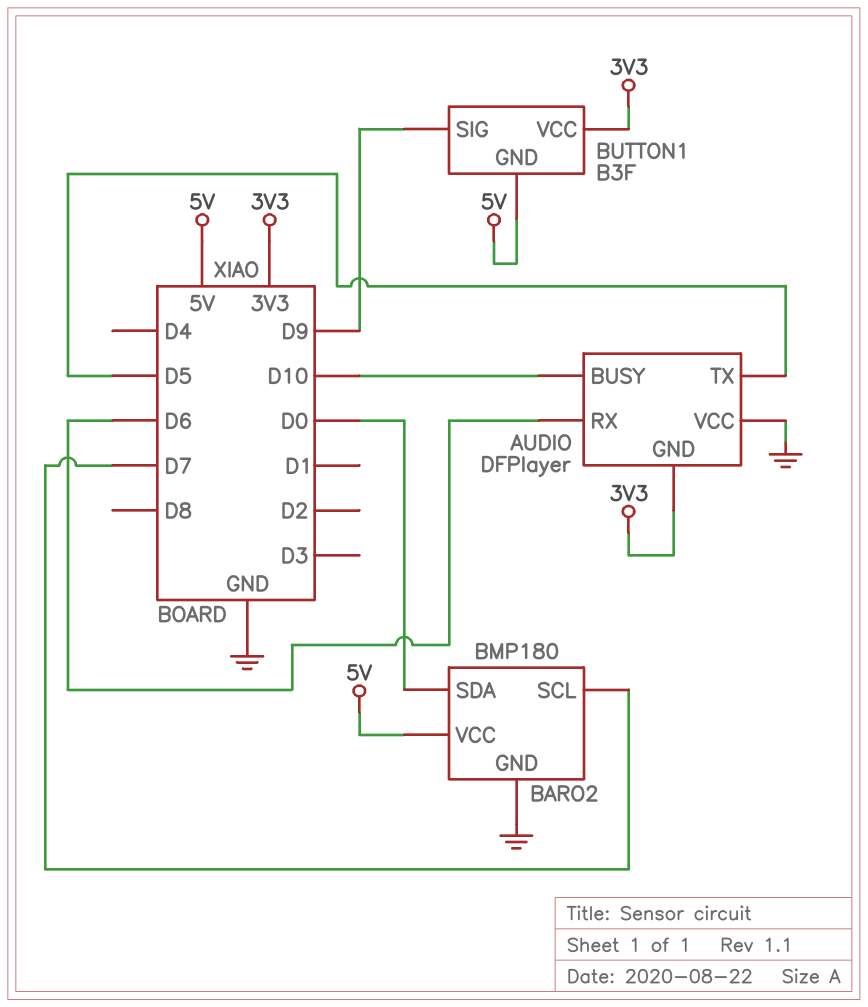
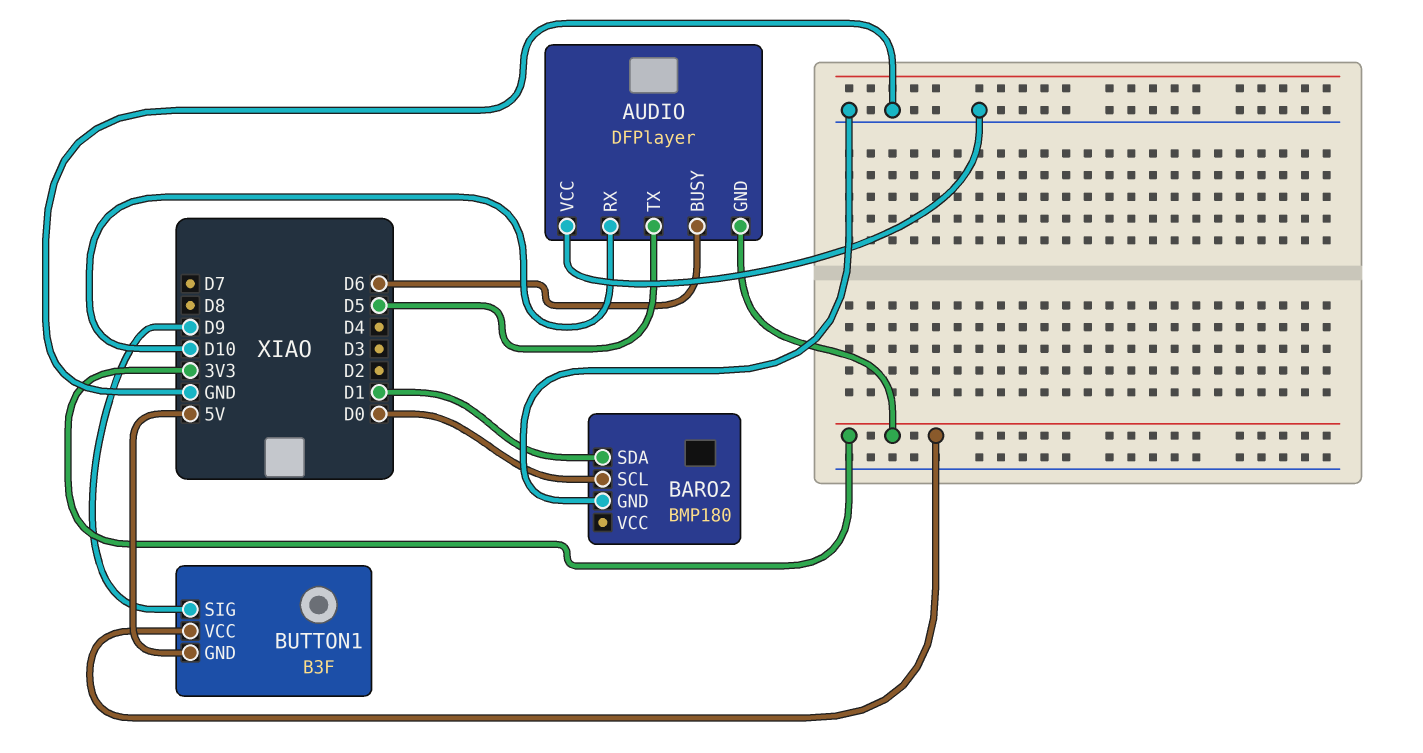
AUDIO pin BUSY: D10 -> D6
AUDIO pin RX: D6 -> D10
BARO2 pin SCL: D7 -> D0
BARO2 pin SDA: D0 -> D1
BARO2 pin VCC: 5V -> none

